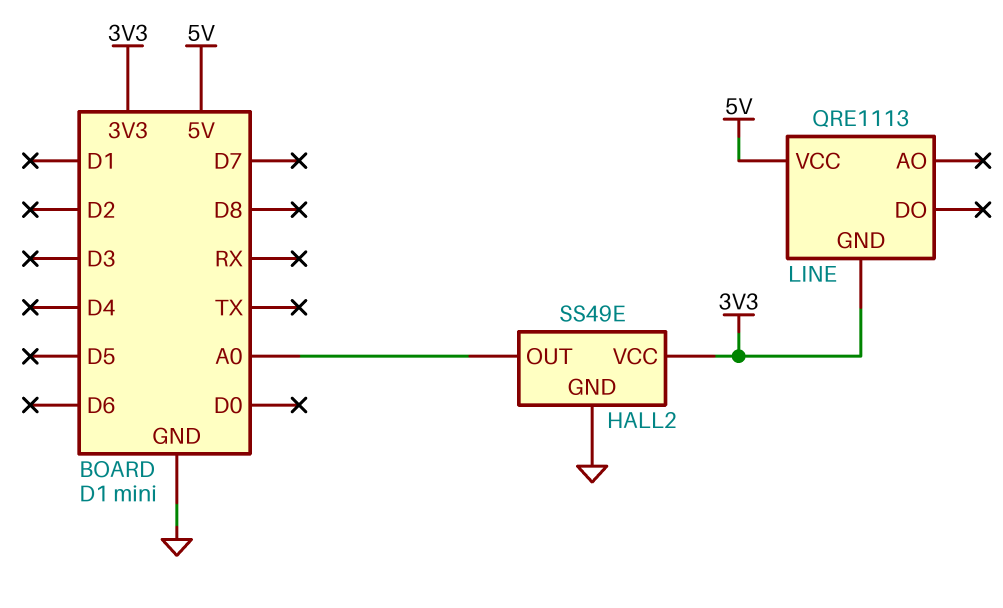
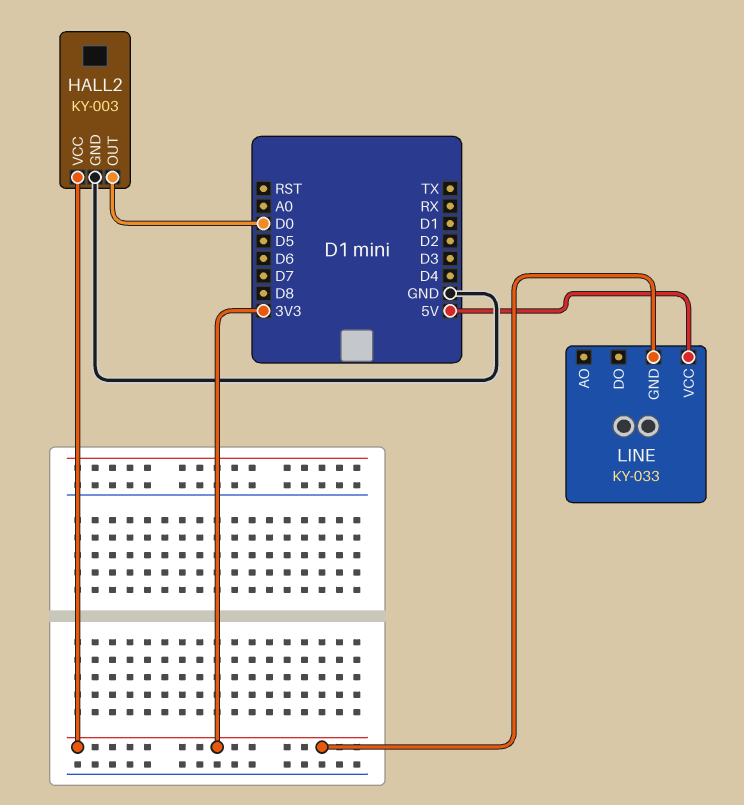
HALL2: SS49E -> KY-003
HALL2 pin OUT: A0 -> D0
LINE: QRE1113 -> KY-033

